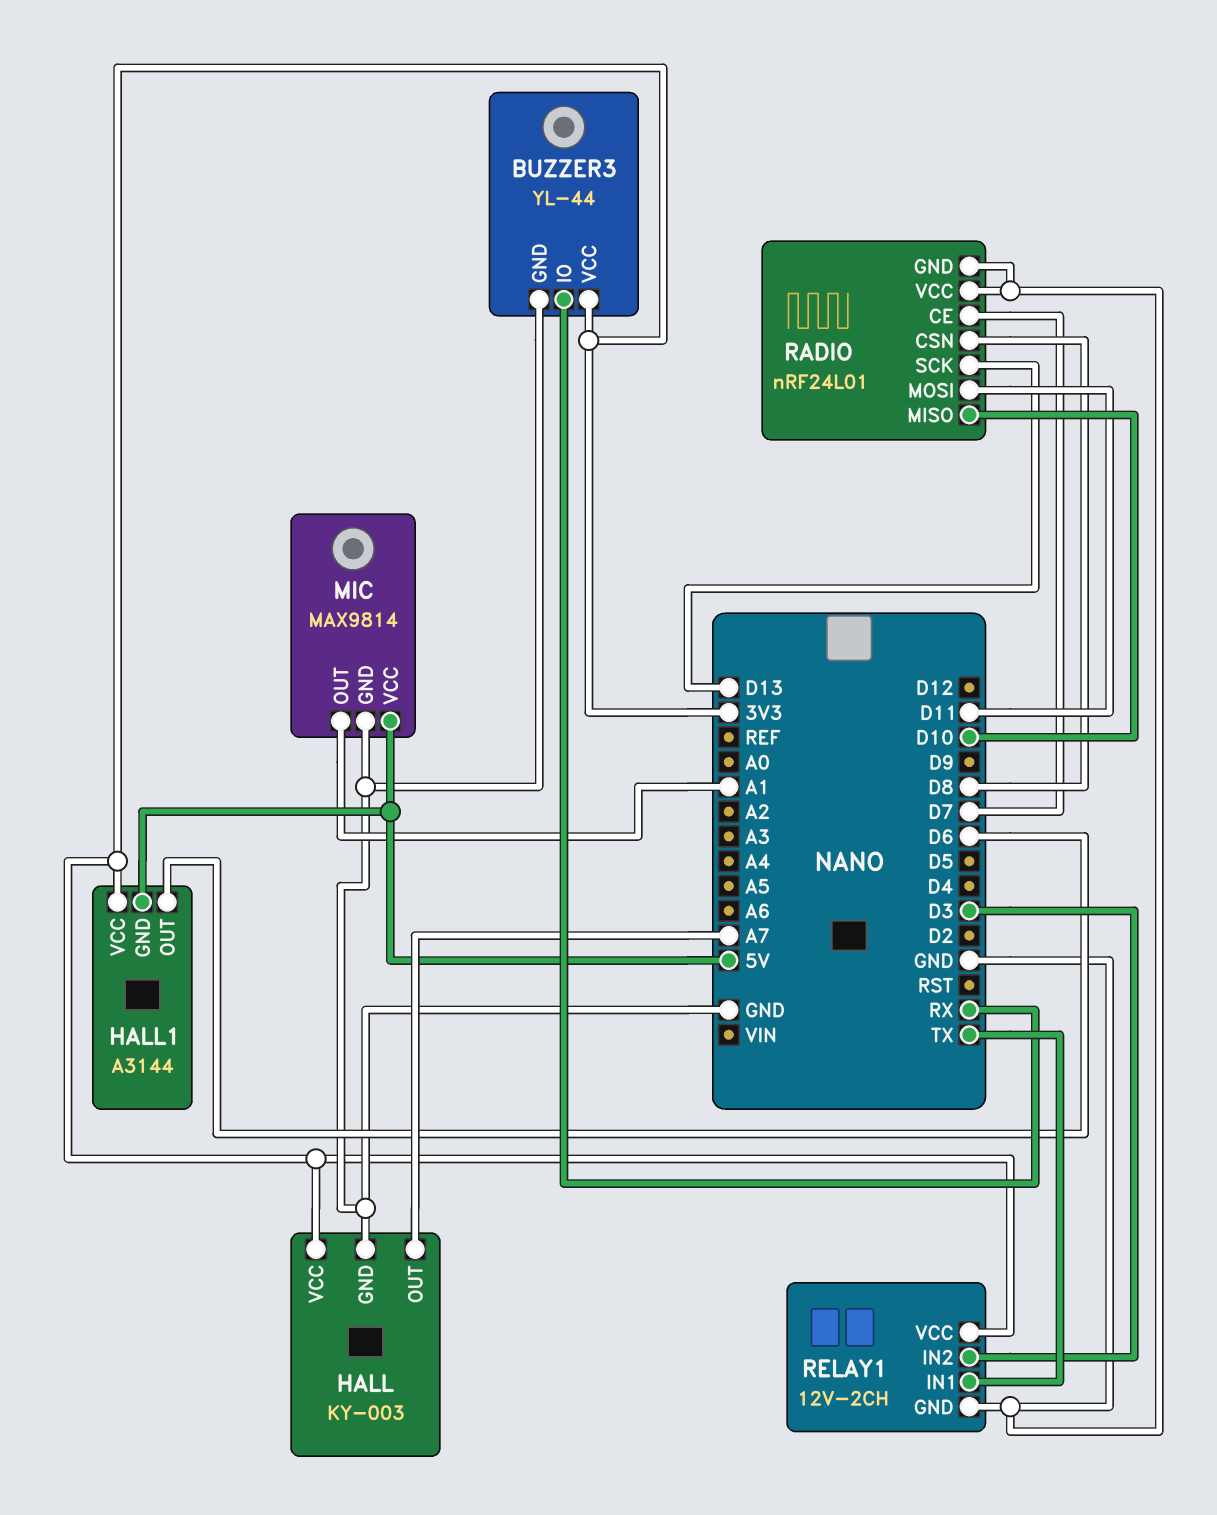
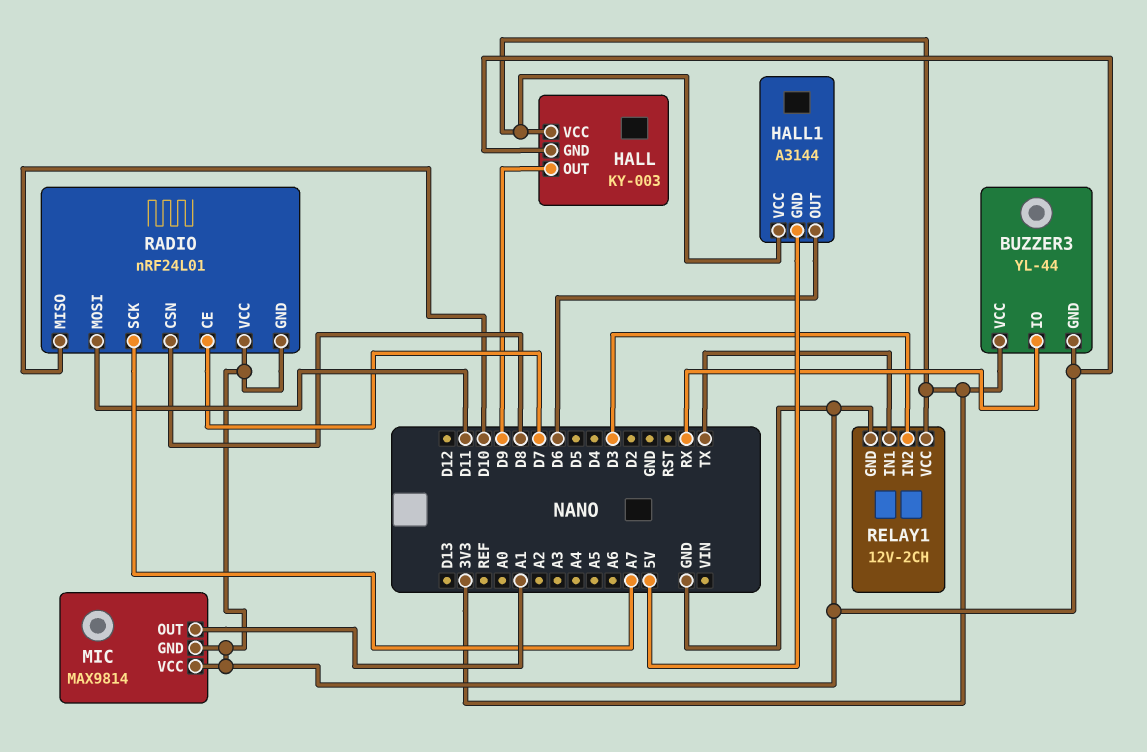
HALL pin OUT: A7 -> D9
MIC pin VCC: 5V -> GND
RADIO pin SCK: D13 -> A7

